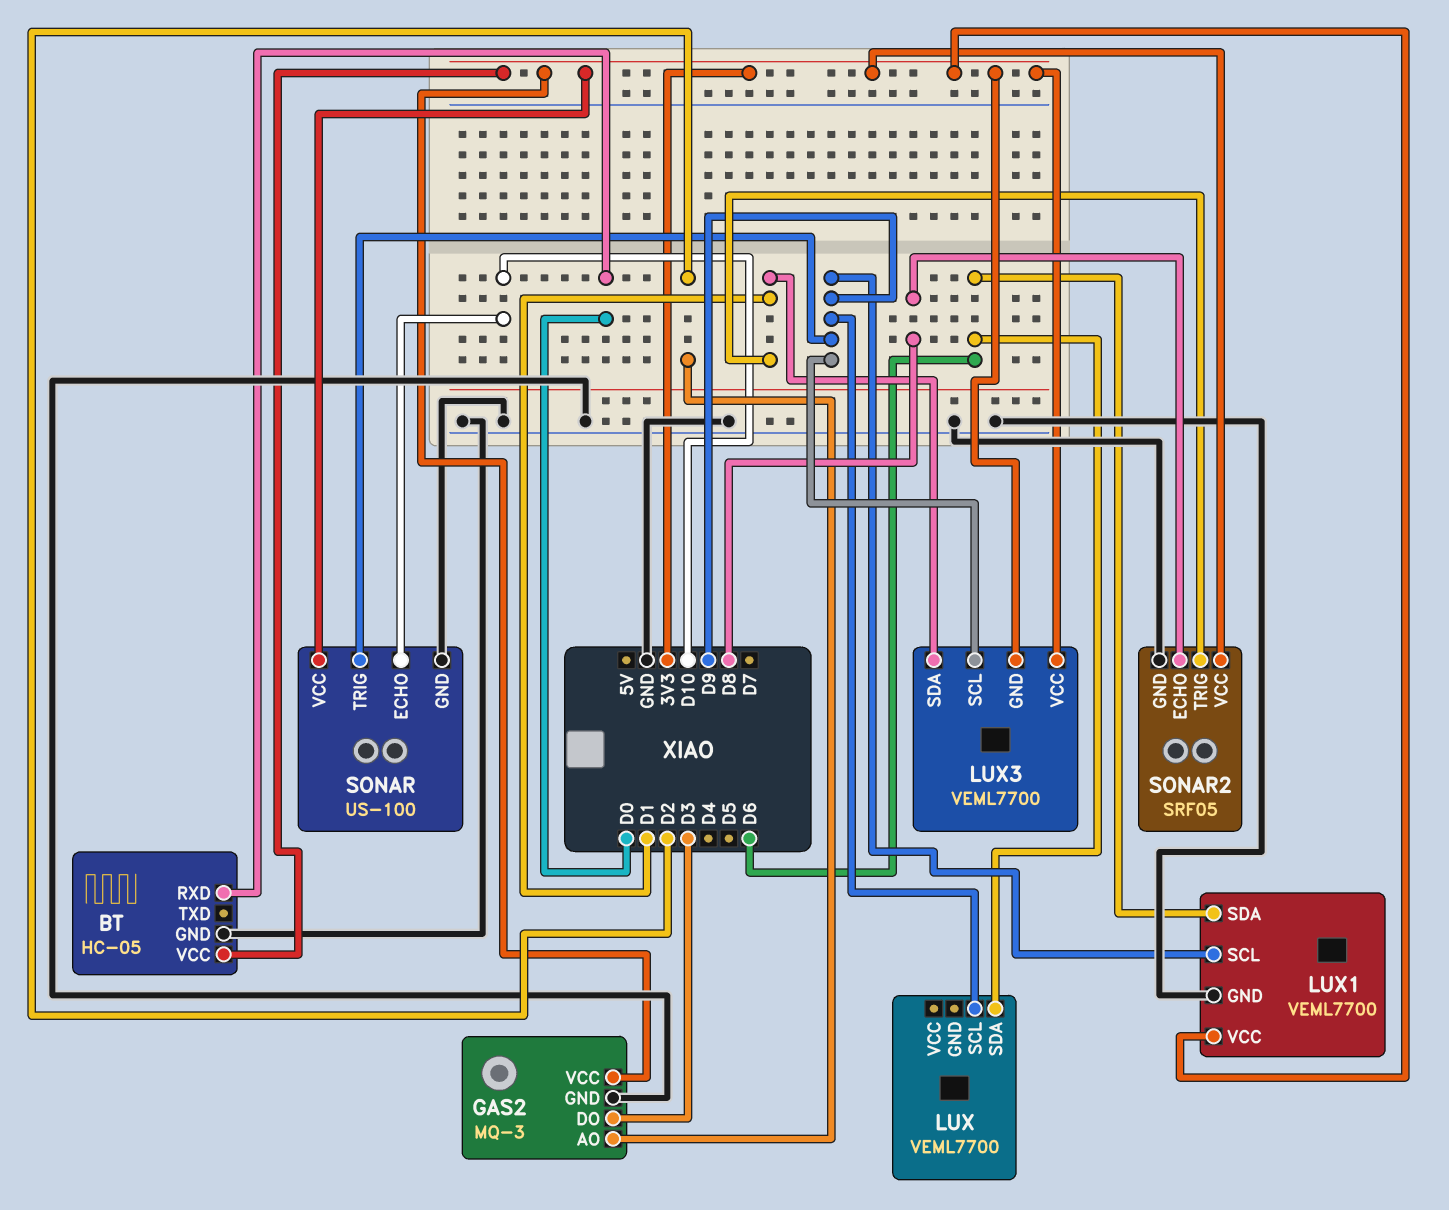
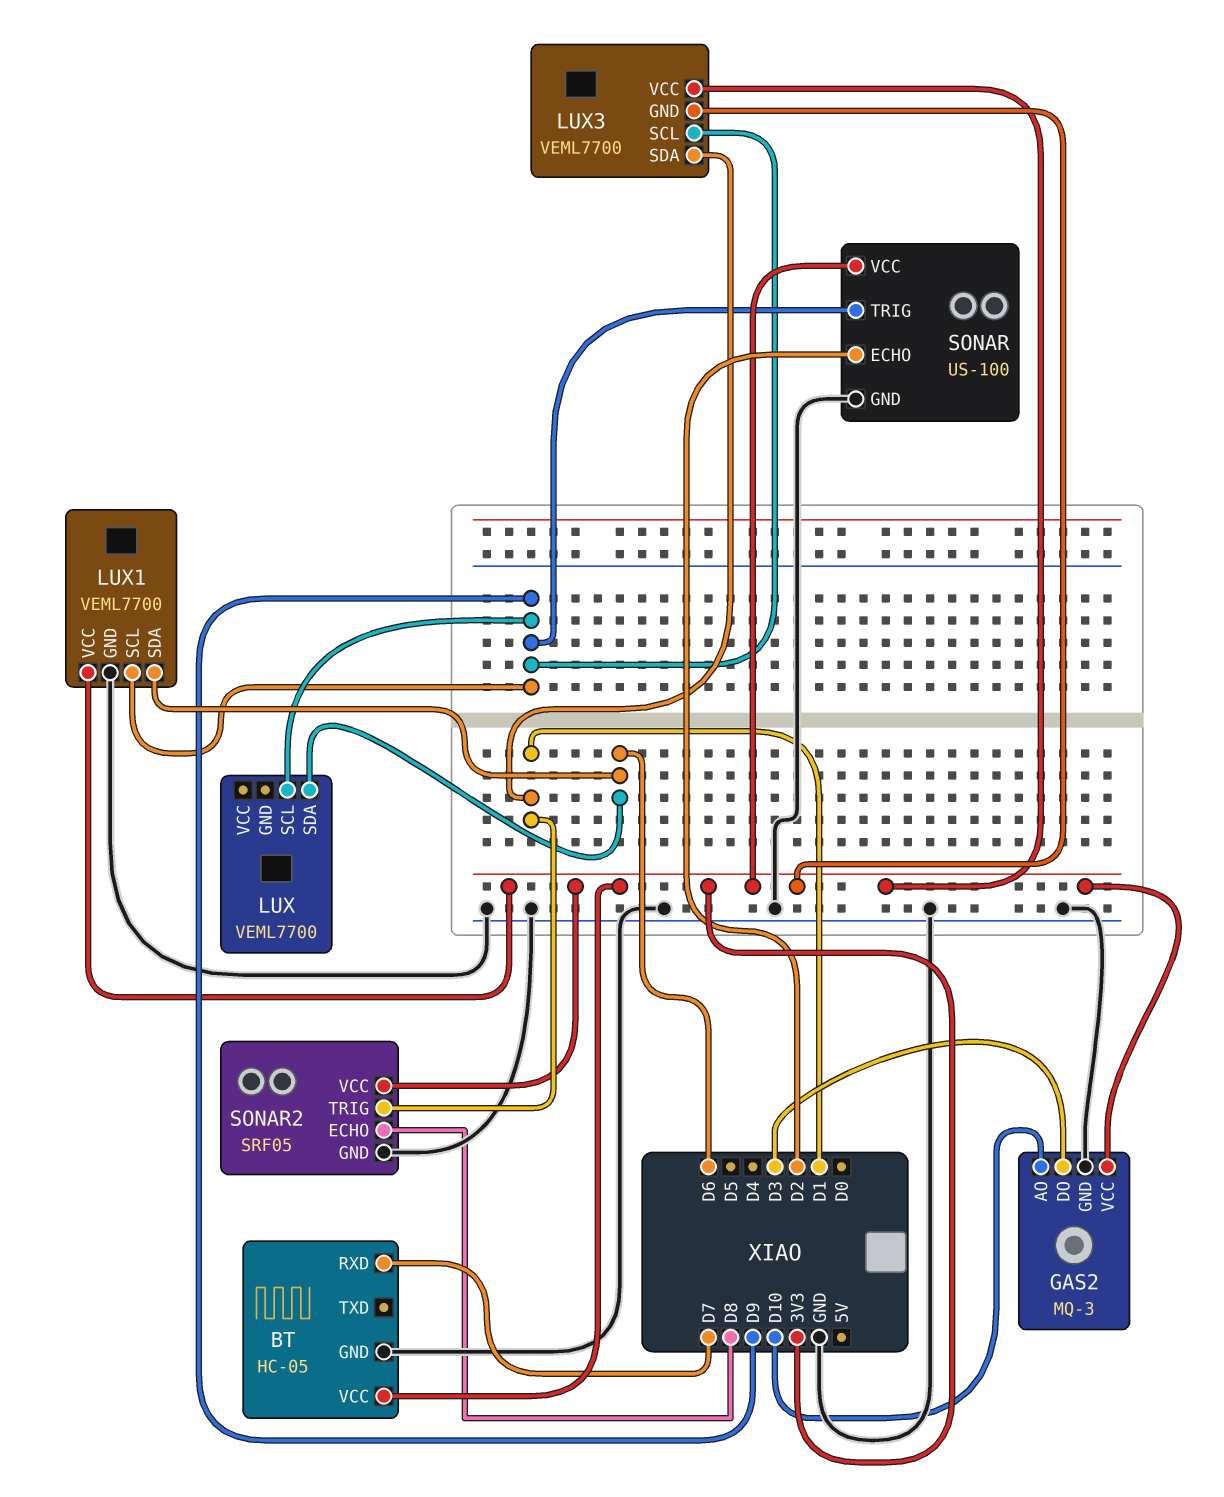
BT pin RXD: D0 -> D7
GAS2 pin AO: D2 -> D10
SONAR pin ECHO: D10 -> D2

